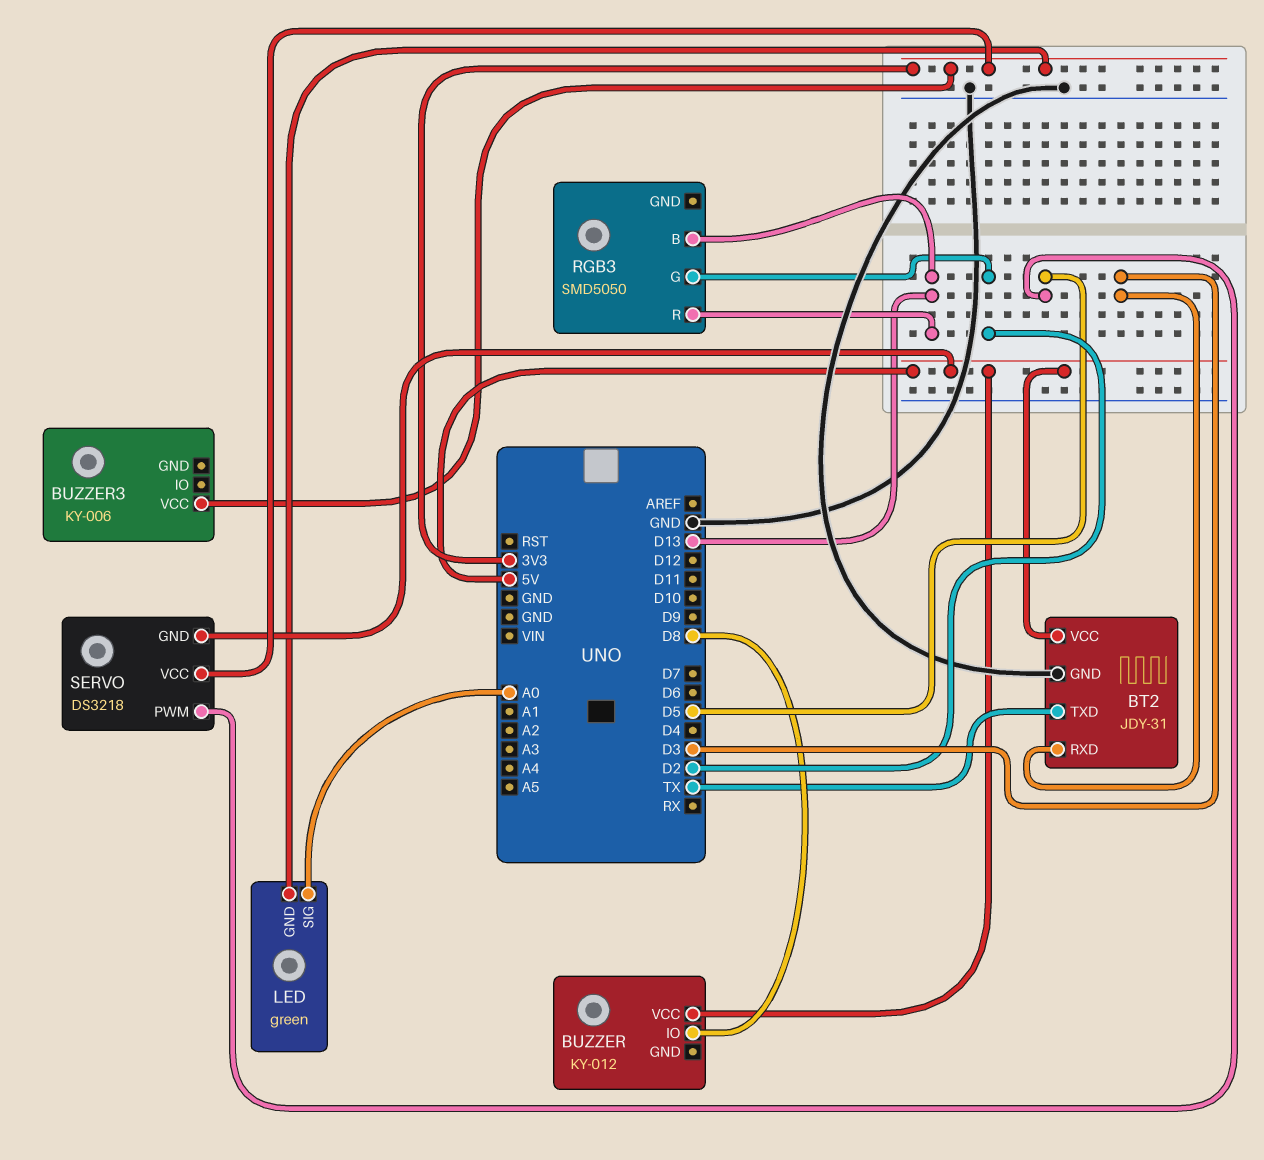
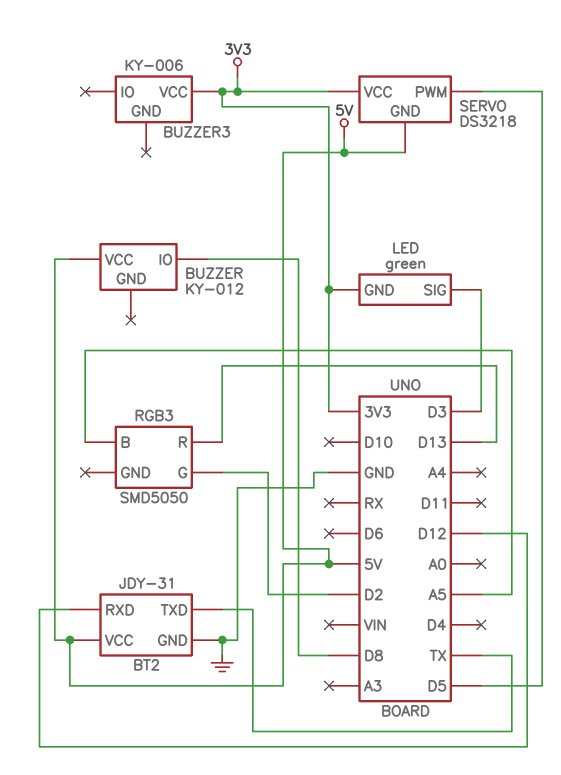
BT2 pin RXD: D3 -> D12
LED pin SIG: A0 -> D3
RGB3 pin B: D13 -> A5

